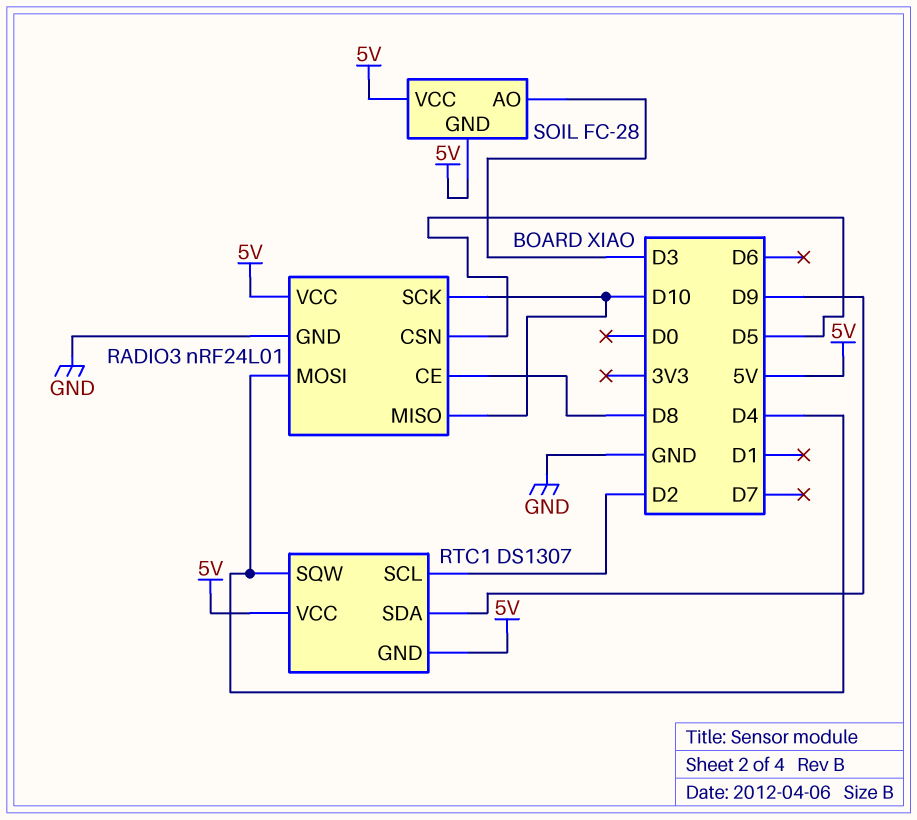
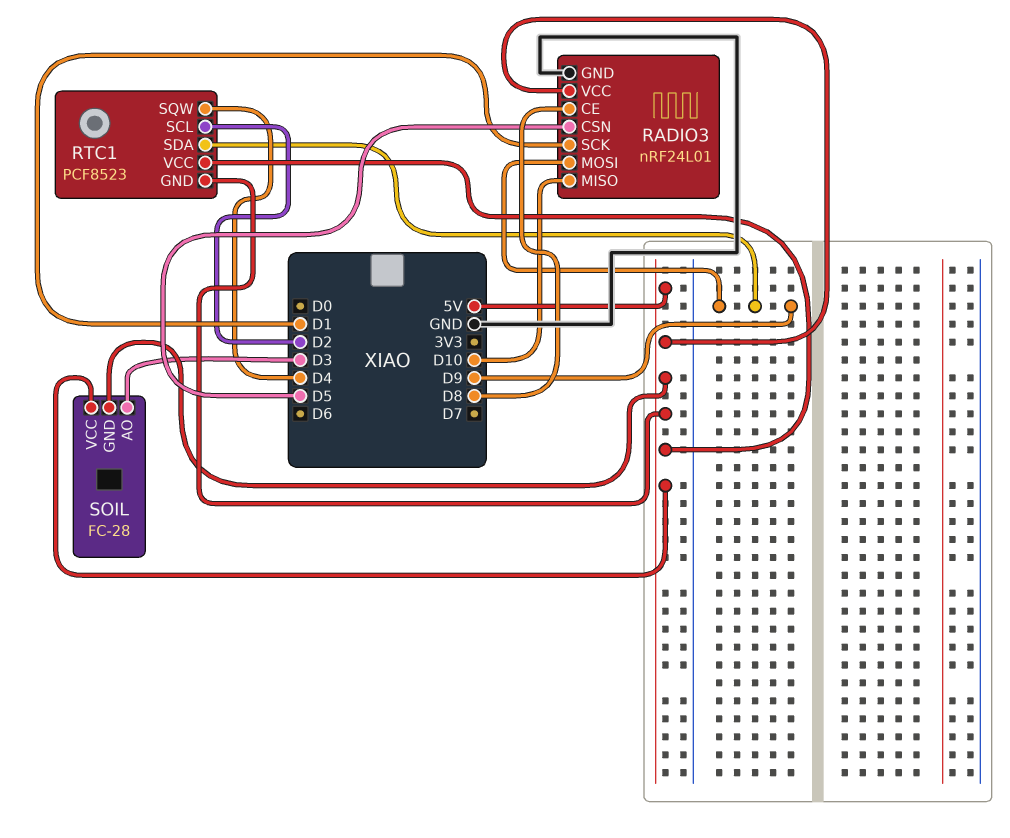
RADIO3 pin MOSI: D4 -> D9
RADIO3 pin SCK: D10 -> D1
RTC1: DS1307 -> PCF8523

